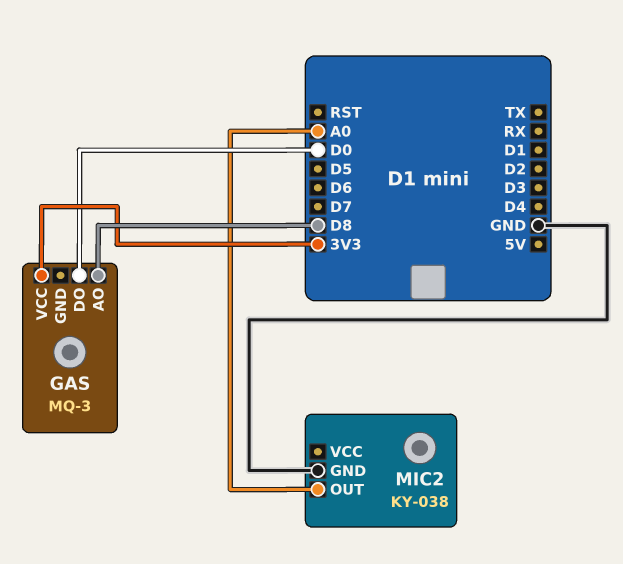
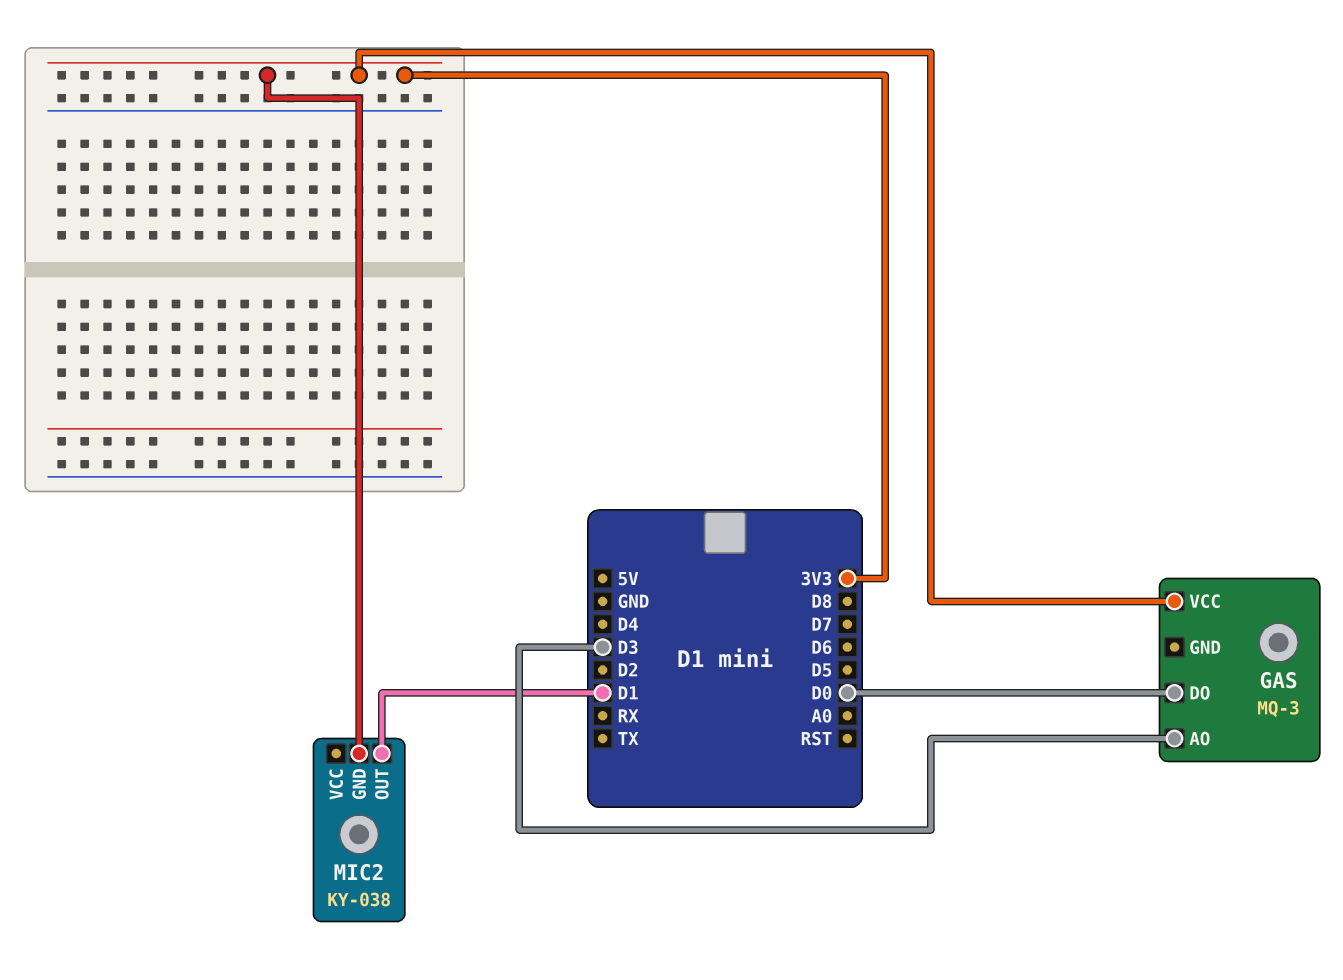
GAS pin AO: D8 -> D3
MIC2 pin GND: GND -> 3V3
MIC2 pin OUT: A0 -> D1

